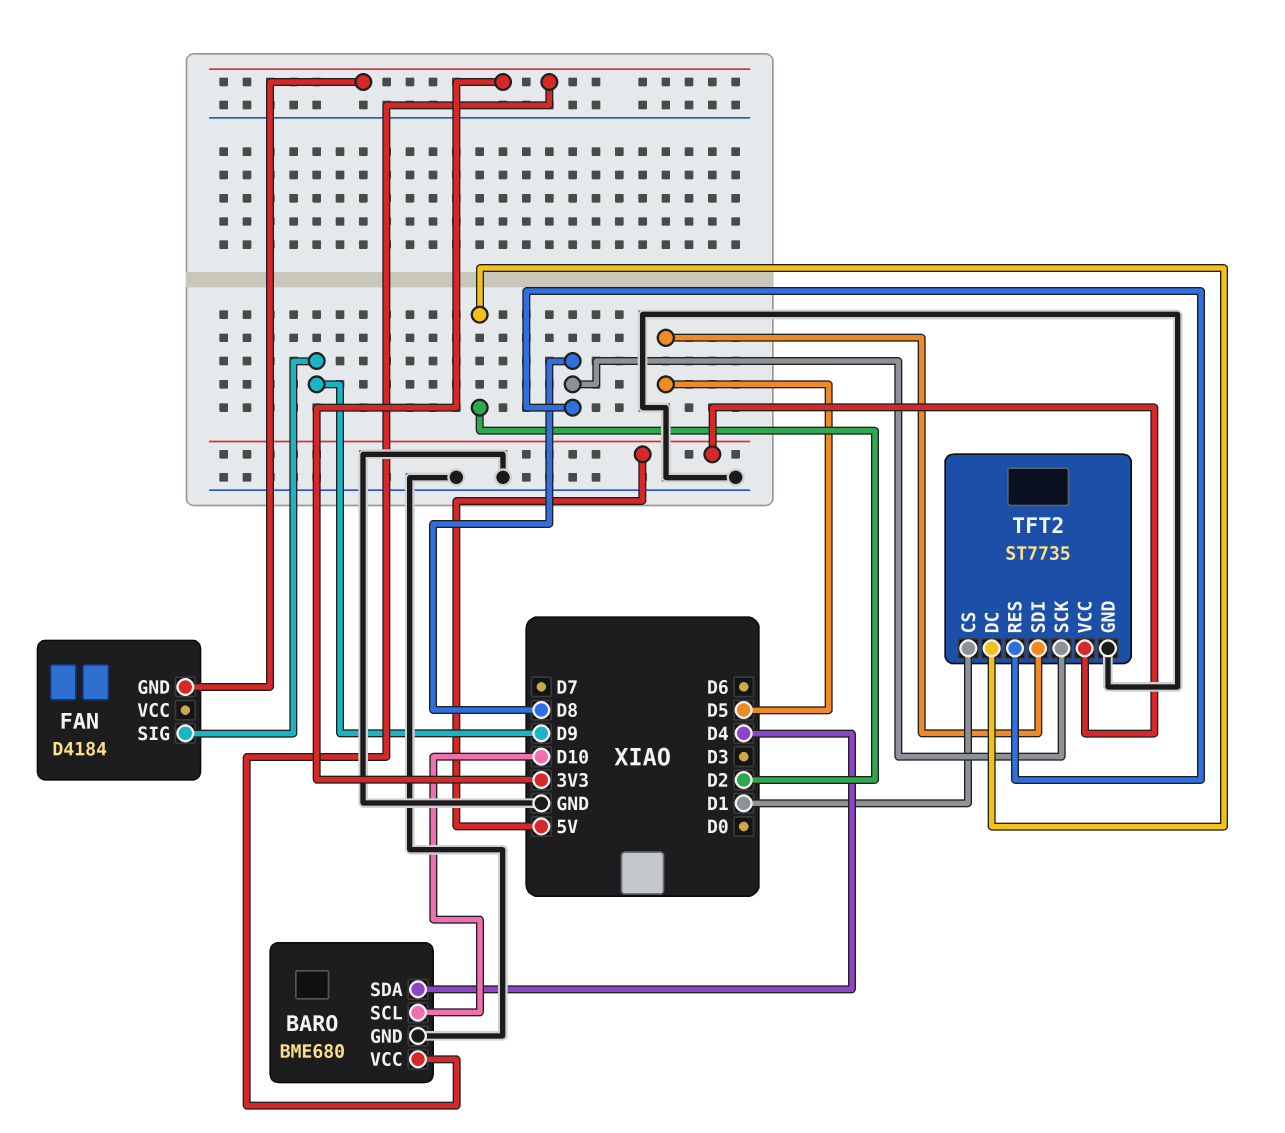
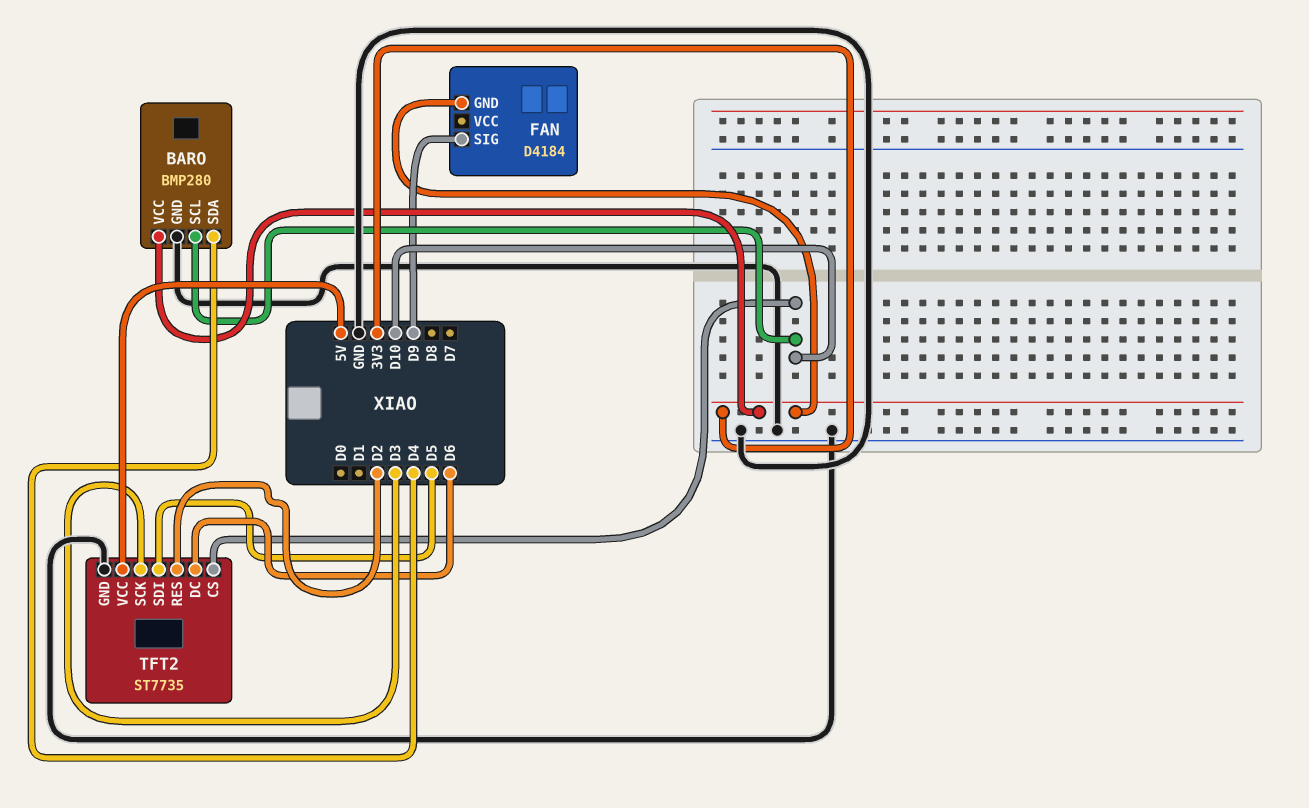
BARO: BME680 -> BMP280
TFT2 pin CS: D1 -> D10
TFT2 pin DC: D2 -> D6
TFT2 pin RES: D8 -> D2
TFT2 pin SCK: D8 -> D3

